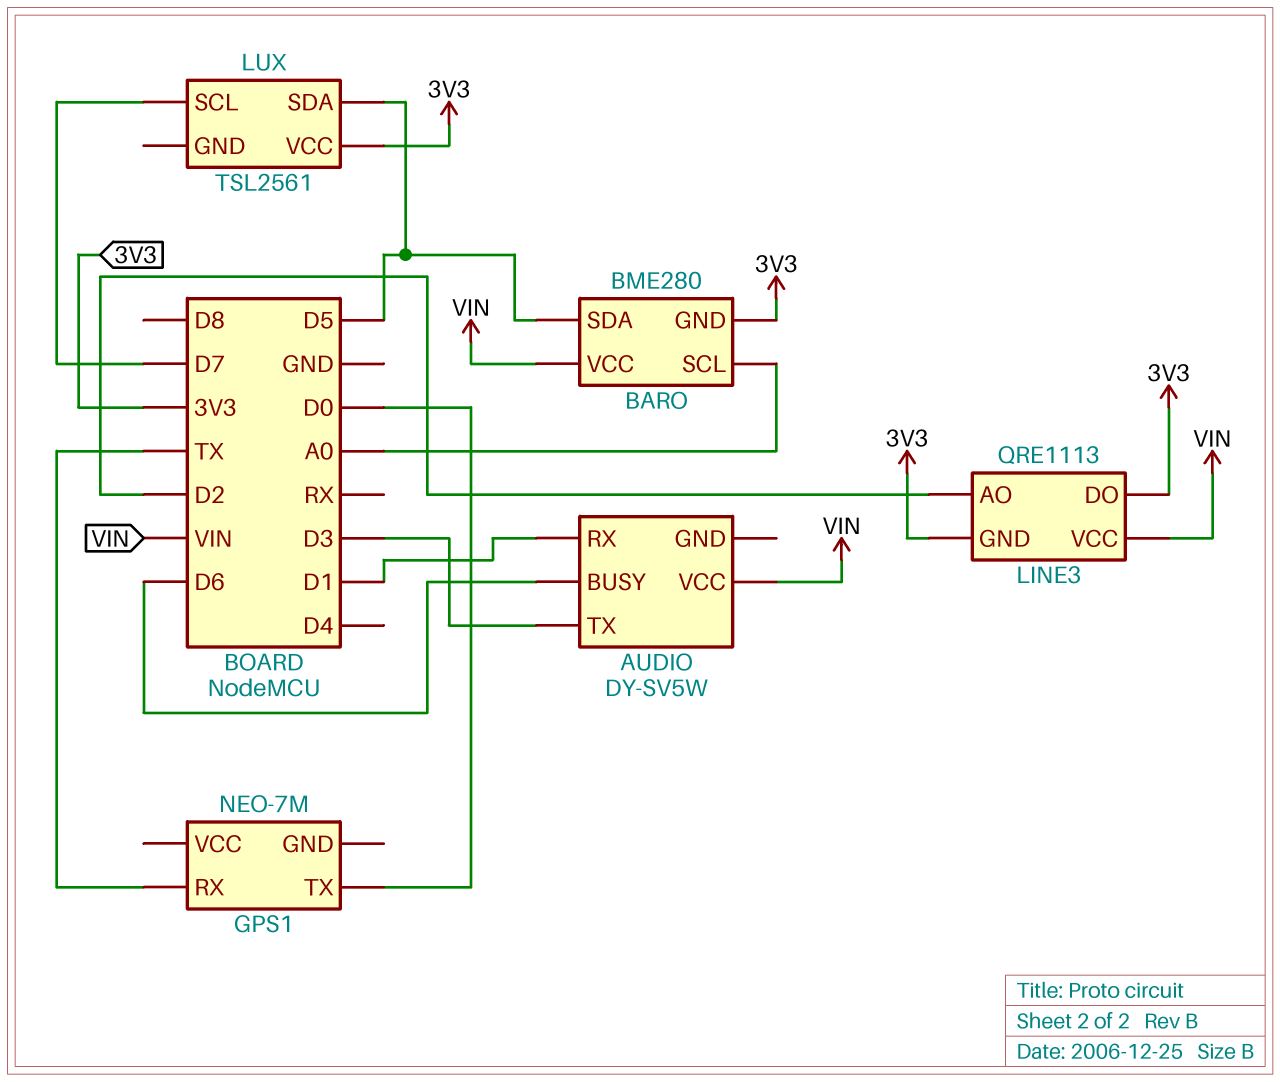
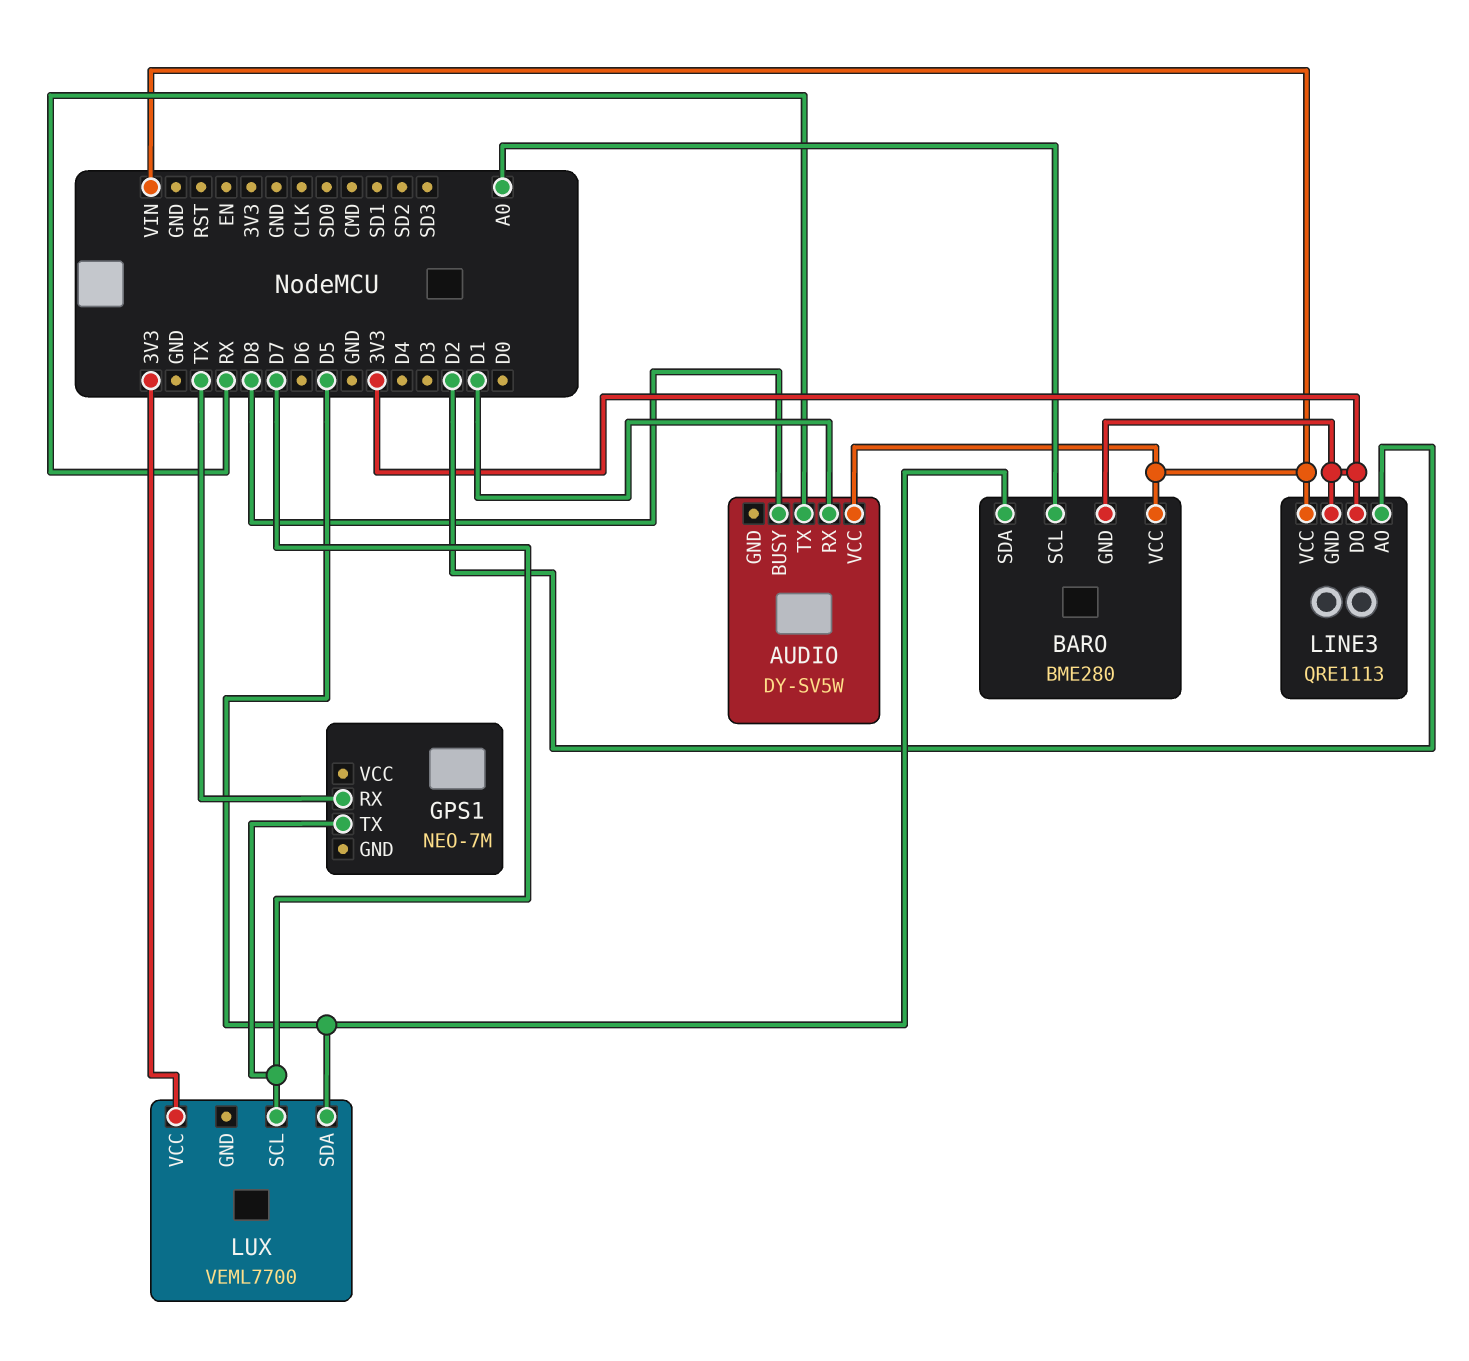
AUDIO pin BUSY: D6 -> D8
AUDIO pin TX: D3 -> RX
GPS1 pin TX: D0 -> D7
LUX: TSL2561 -> VEML7700

